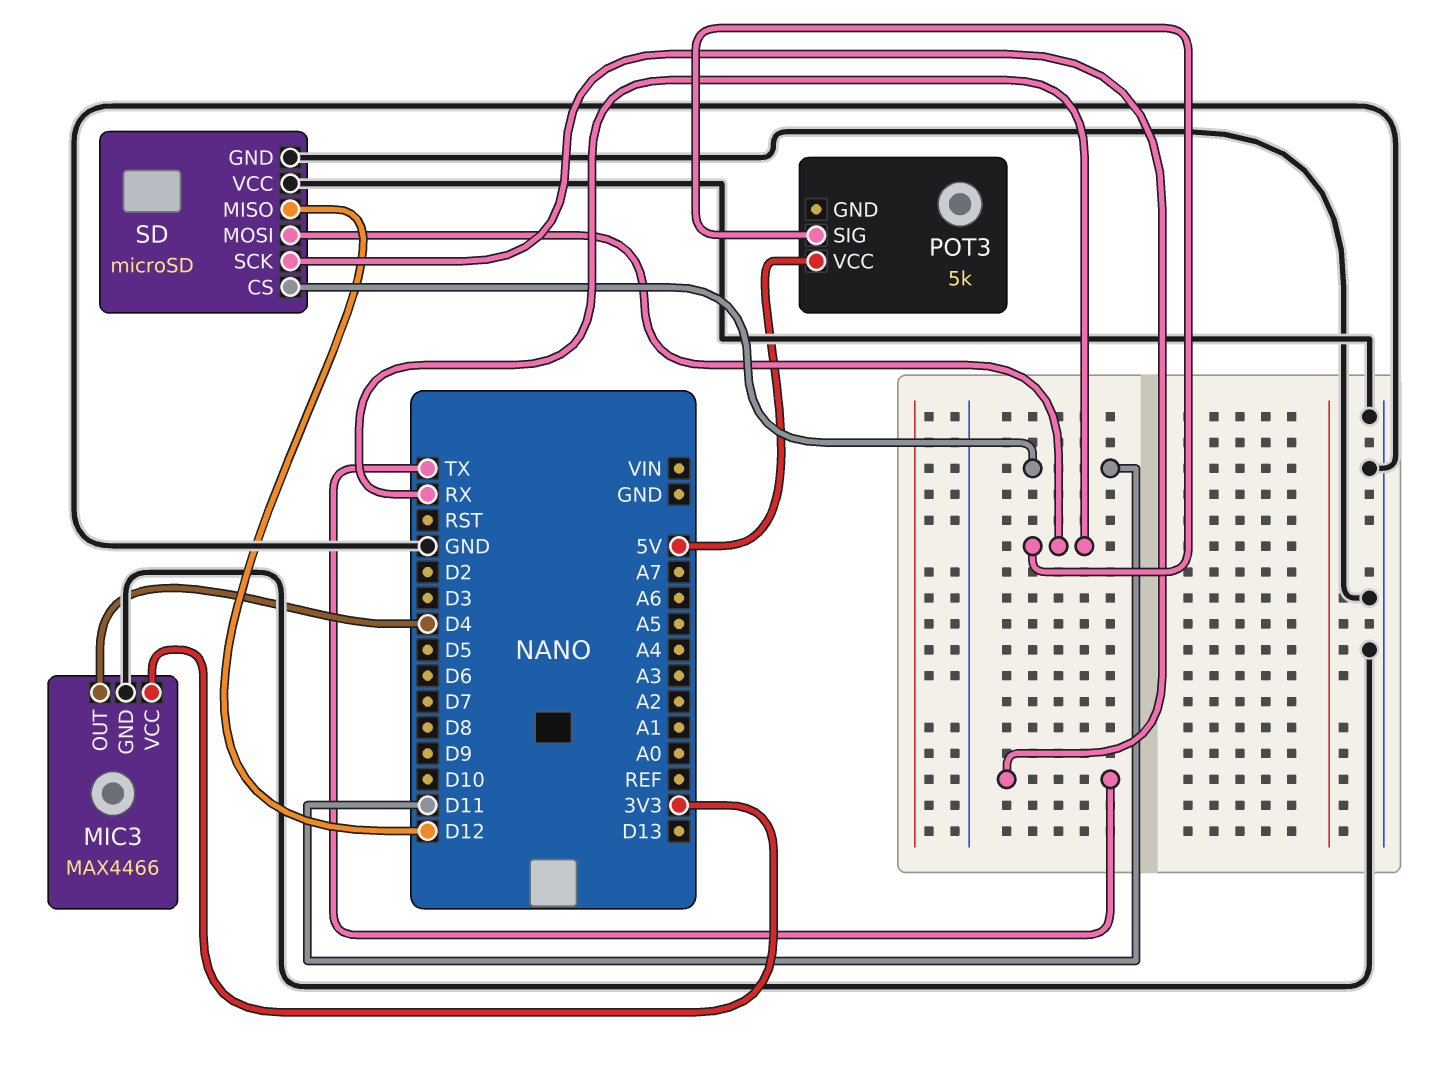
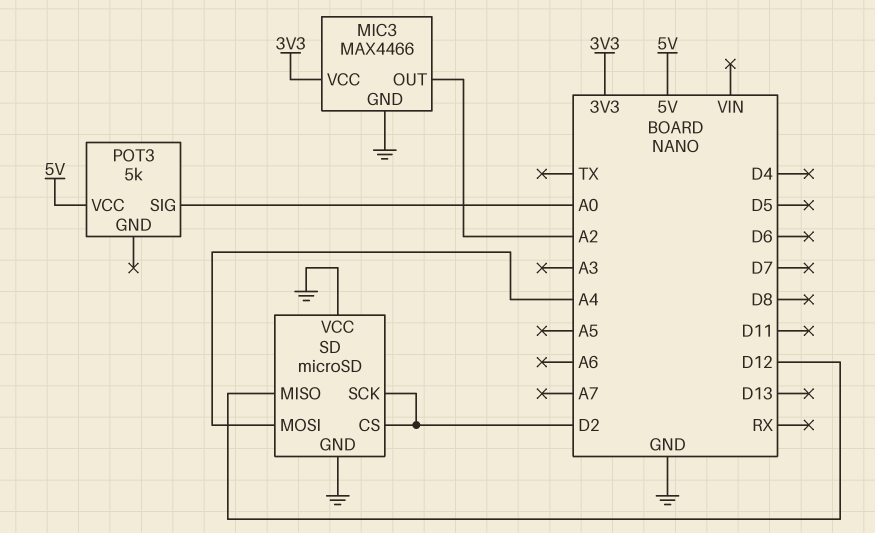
MIC3 pin OUT: D4 -> A2
POT3 pin SIG: RX -> A0
SD pin CS: D11 -> D2
SD pin MOSI: RX -> A4
SD pin SCK: TX -> D2

